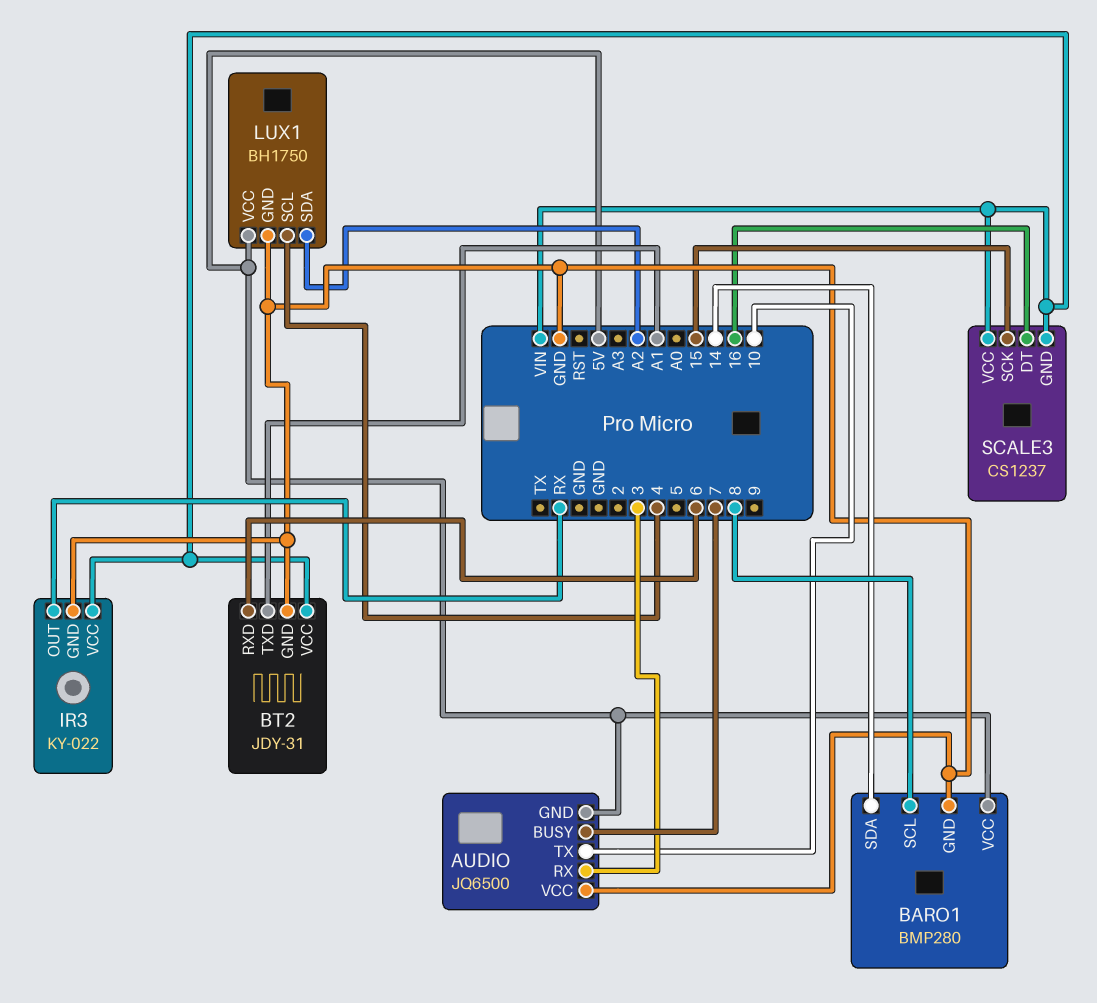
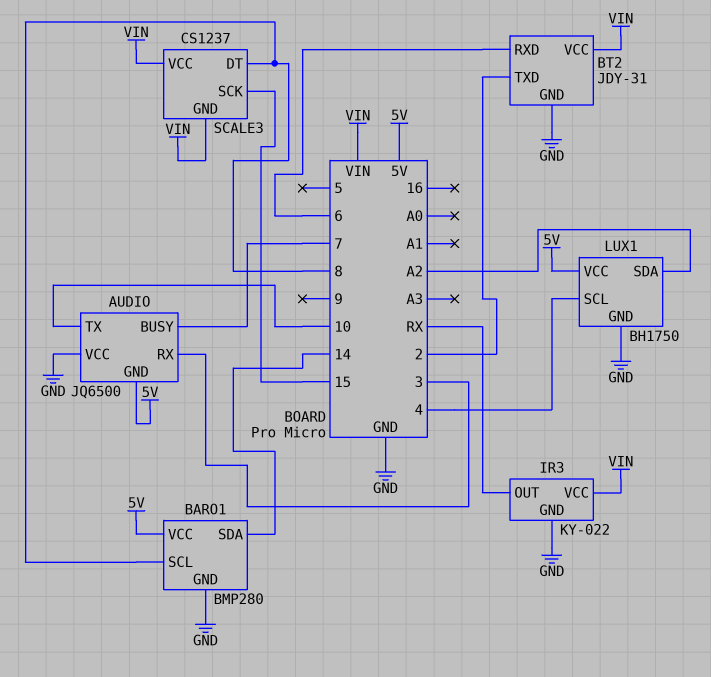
BT2 pin TXD: A1 -> 2
SCALE3 pin DT: 16 -> 8

